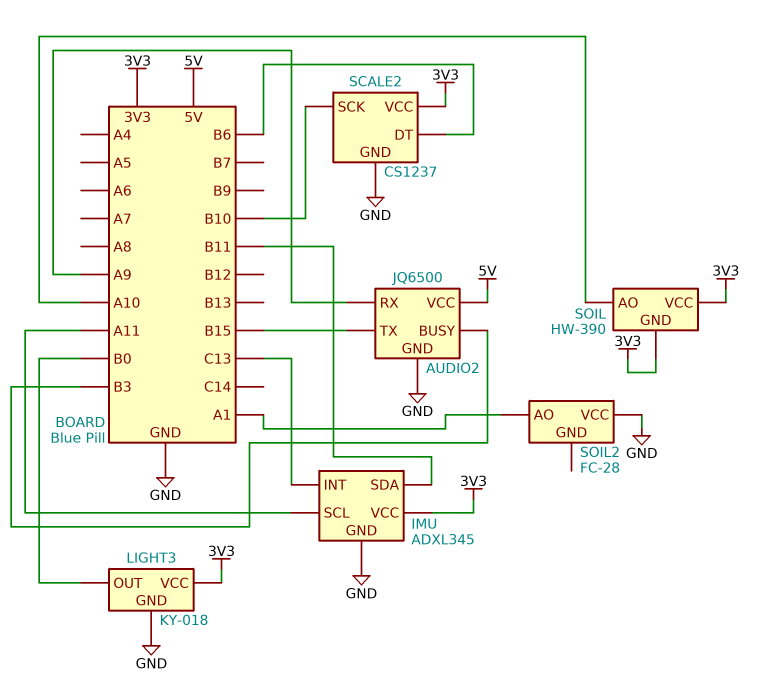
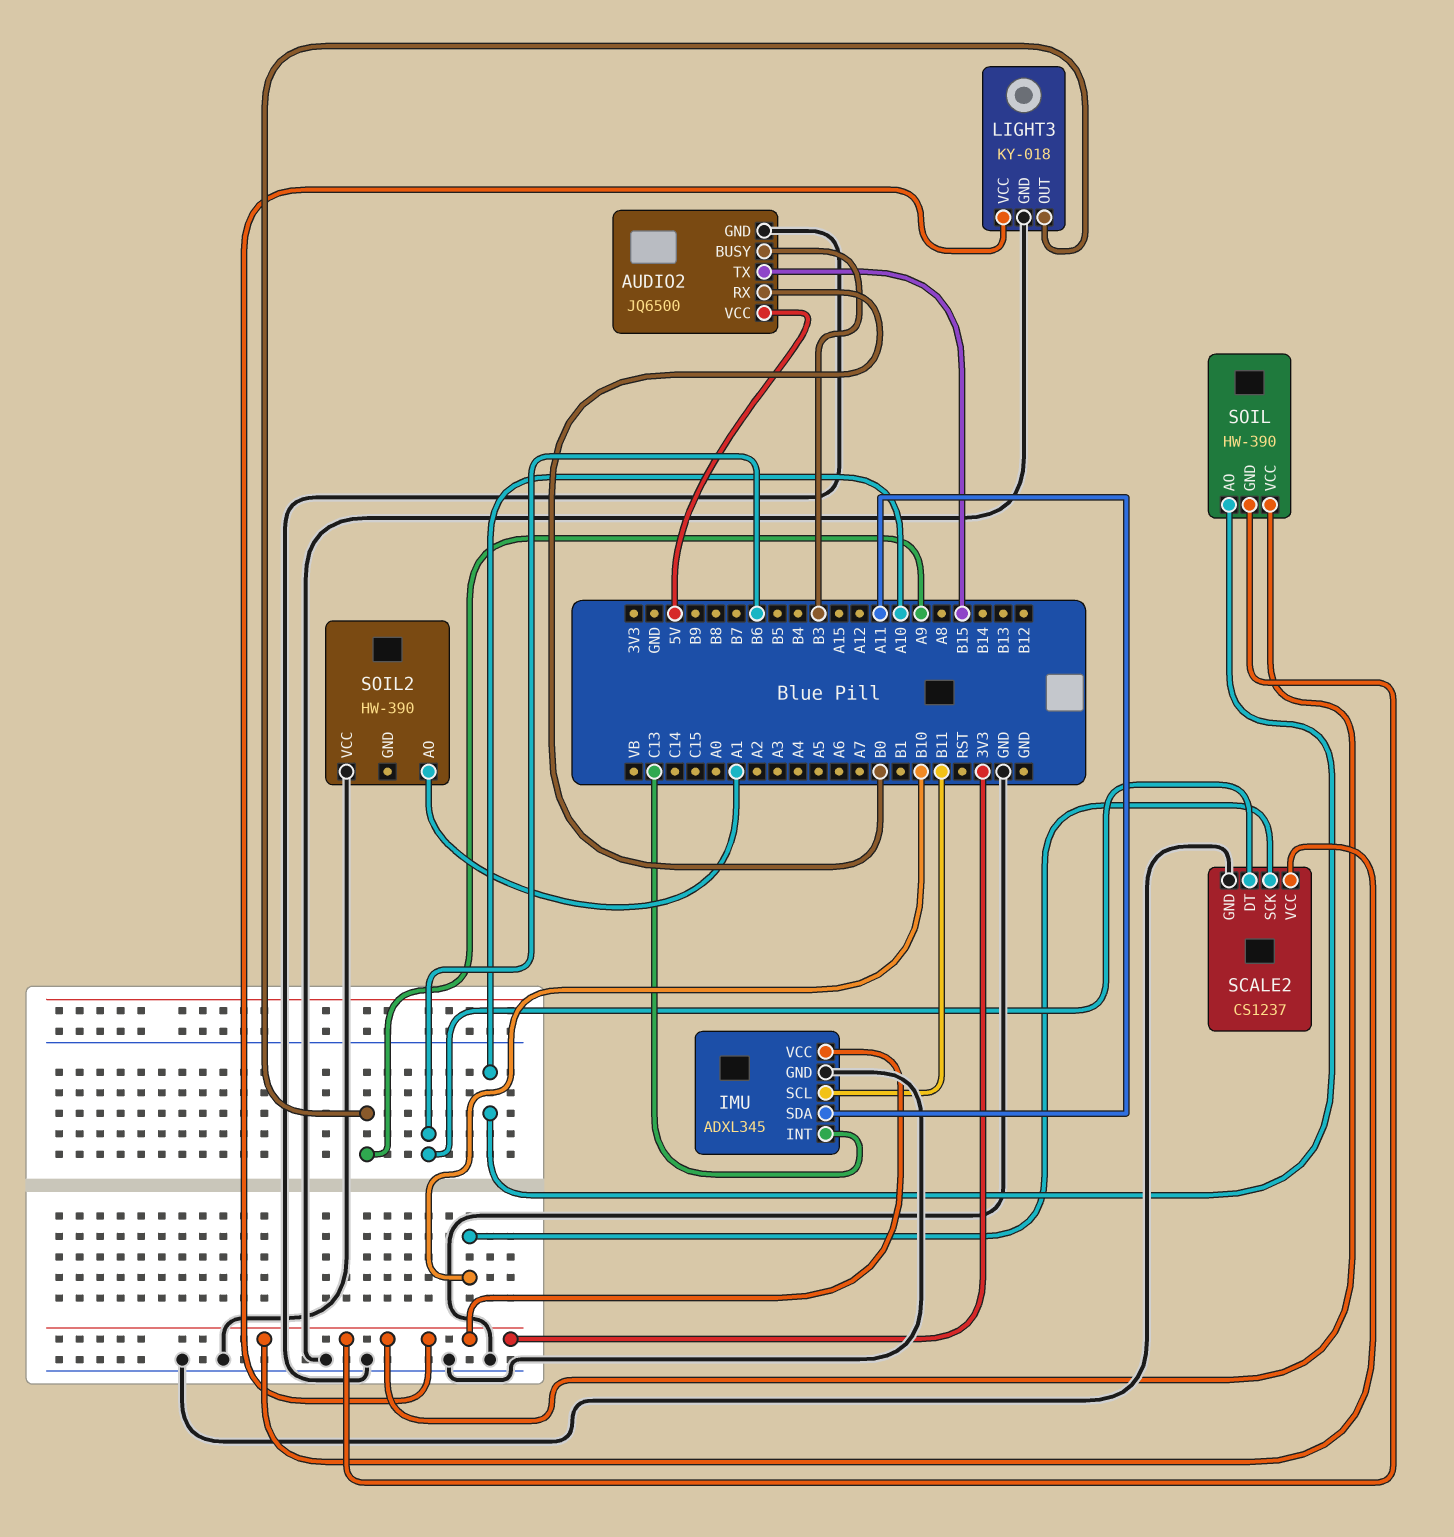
AUDIO2 pin RX: A9 -> B0
IMU pin SCL: A11 -> B11
IMU pin SDA: B11 -> A11
LIGHT3 pin OUT: B0 -> A9
SOIL2: FC-28 -> HW-390

